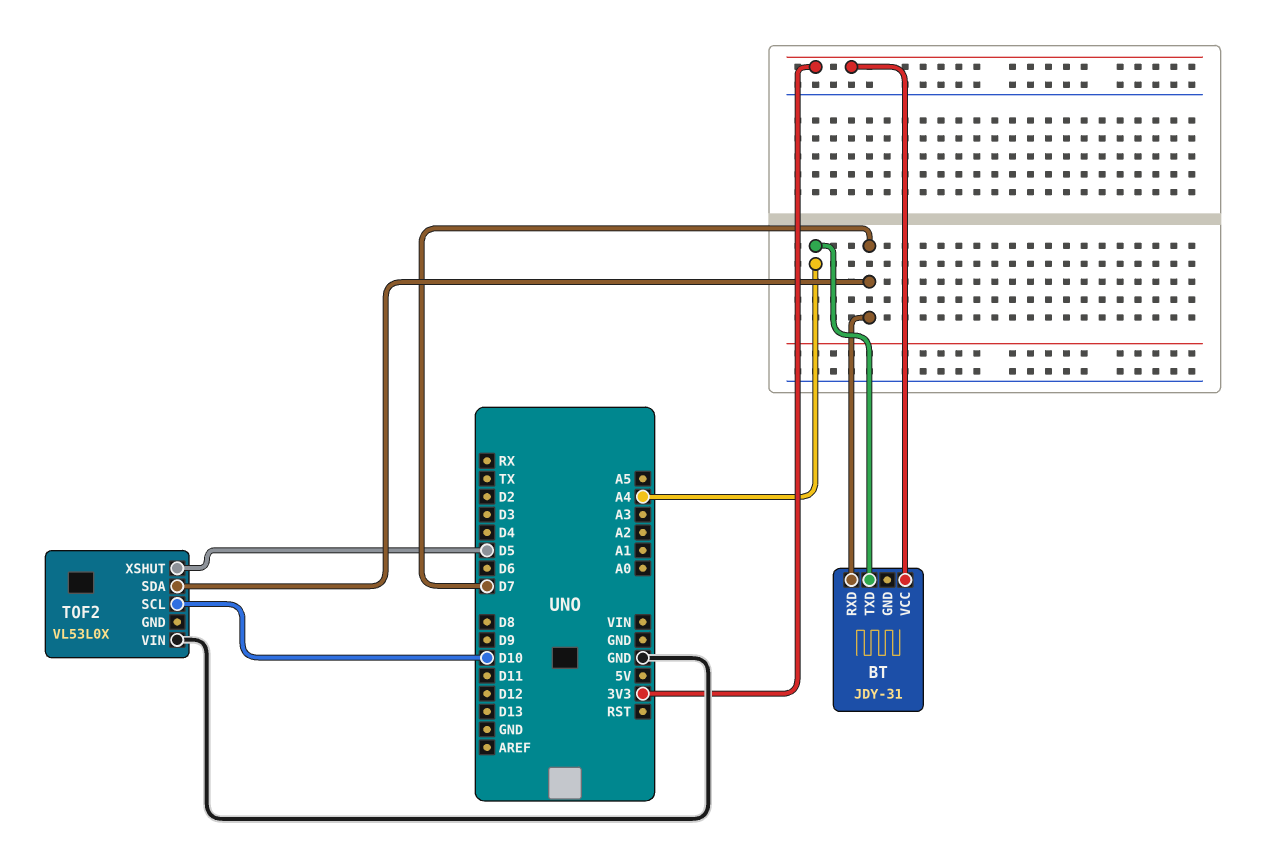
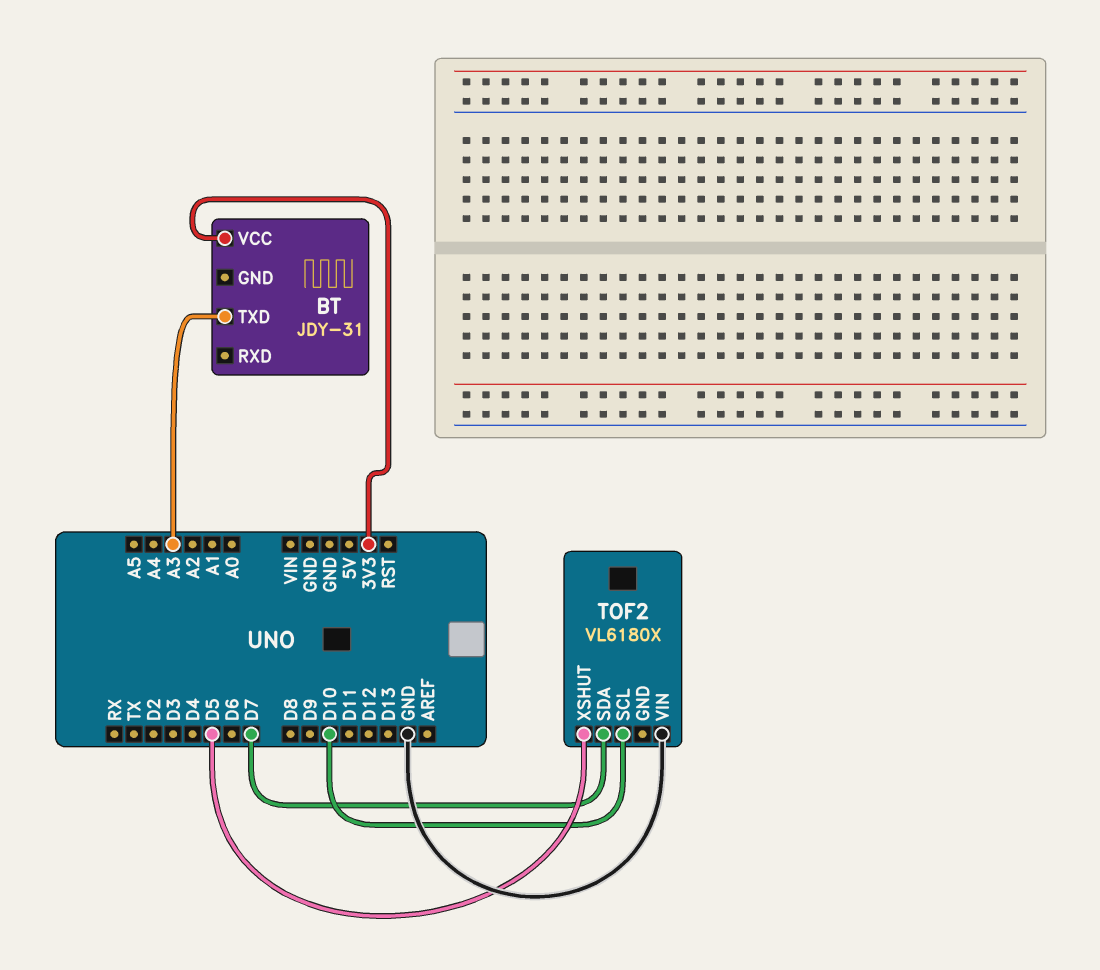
BT pin RXD: D7 -> none
BT pin TXD: A4 -> A3
TOF2: VL53L0X -> VL6180X

